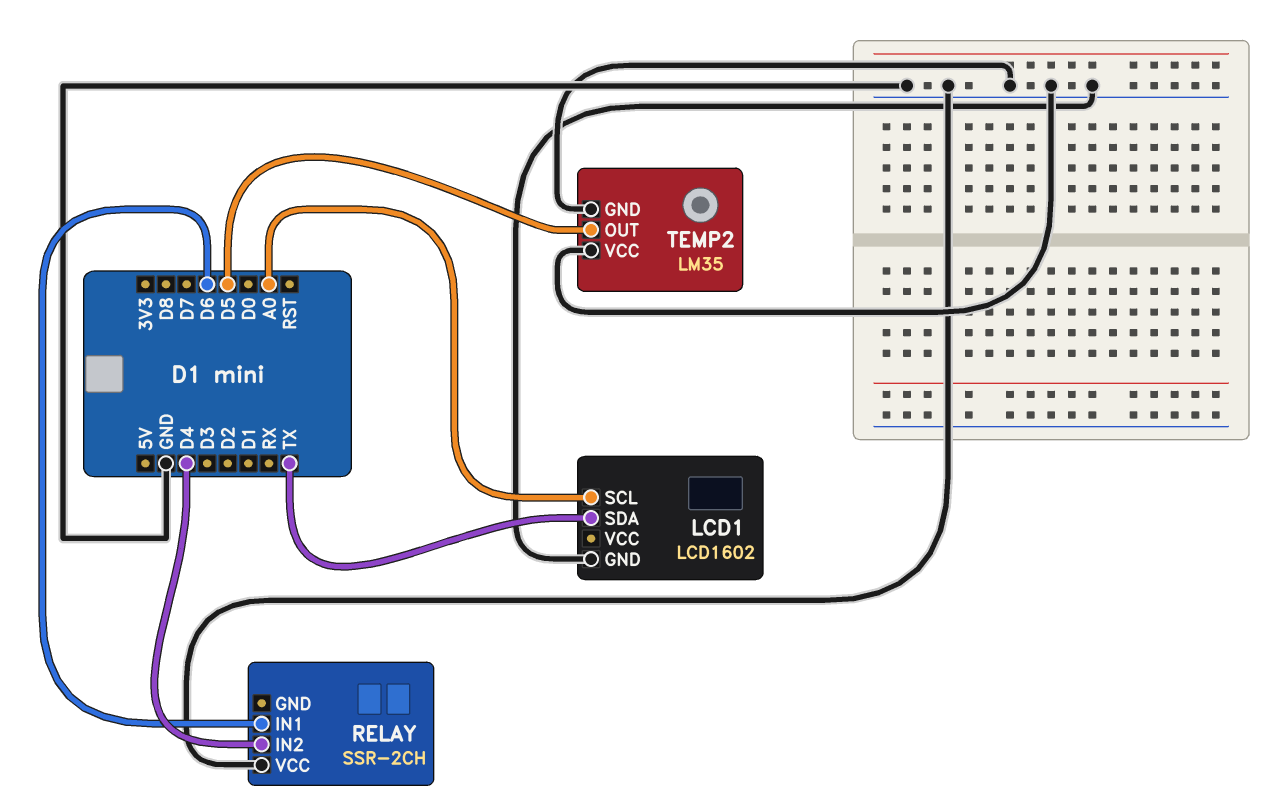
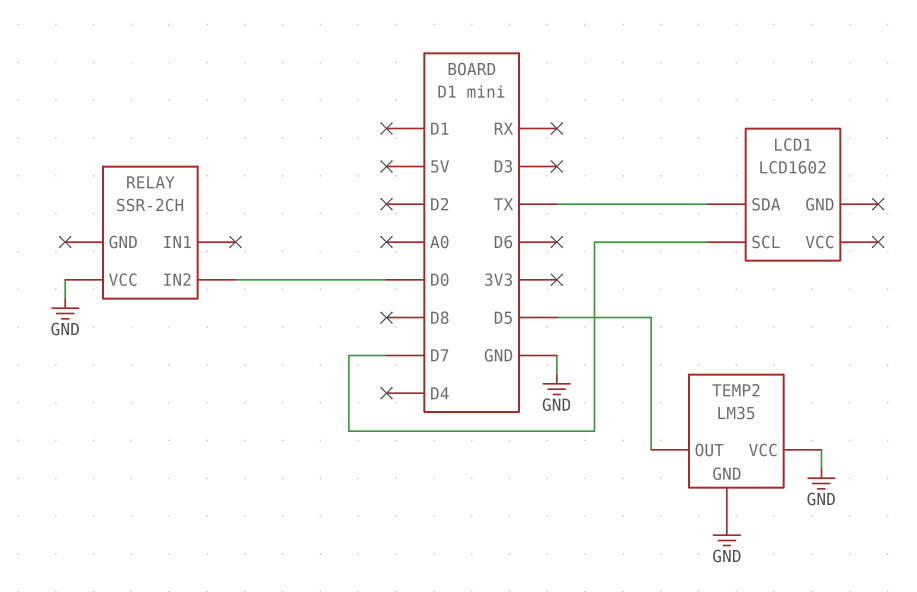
LCD1 pin GND: GND -> none
LCD1 pin SCL: A0 -> D7
RELAY pin IN1: D6 -> none
RELAY pin IN2: D4 -> D0

